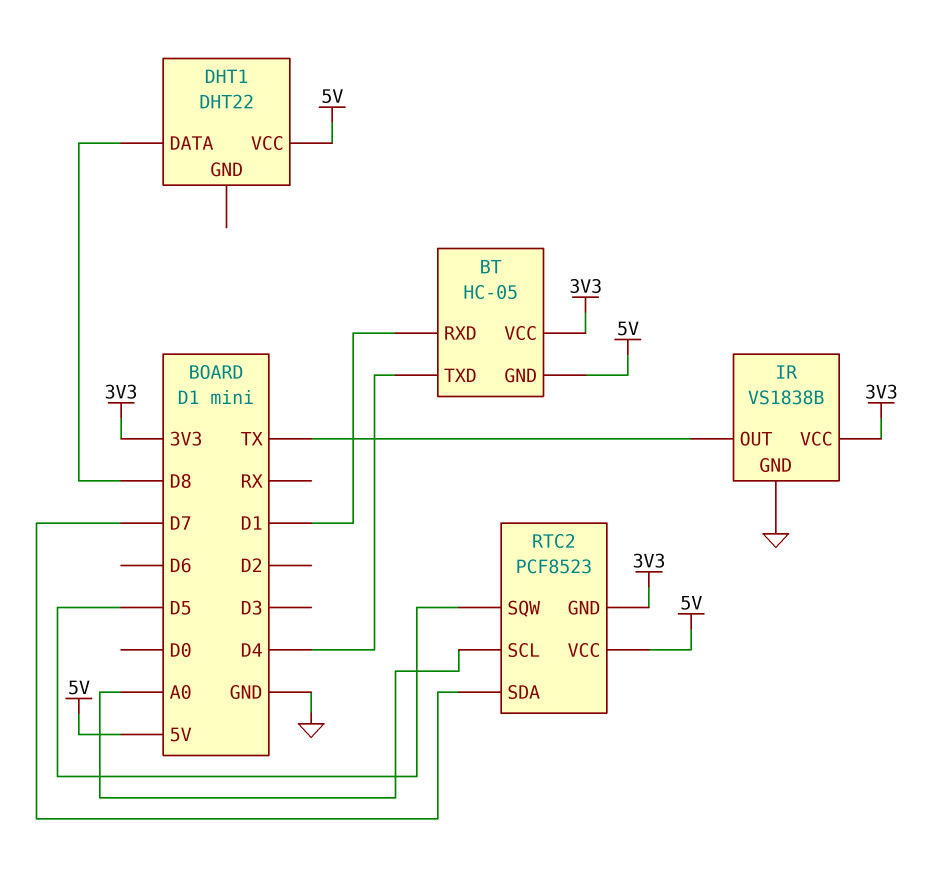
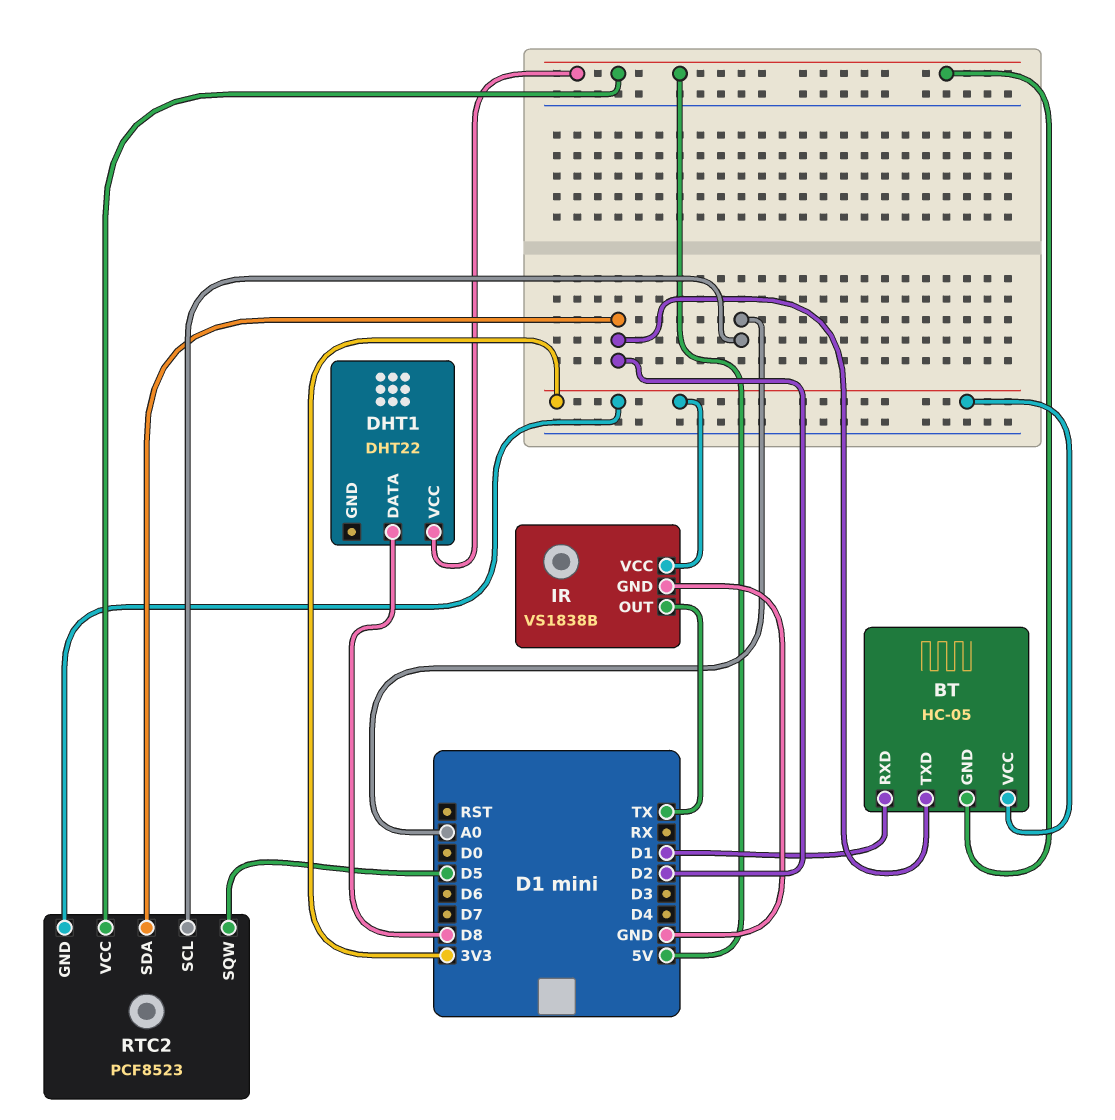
BT pin TXD: D4 -> D2
RTC2 pin SDA: D7 -> D2

